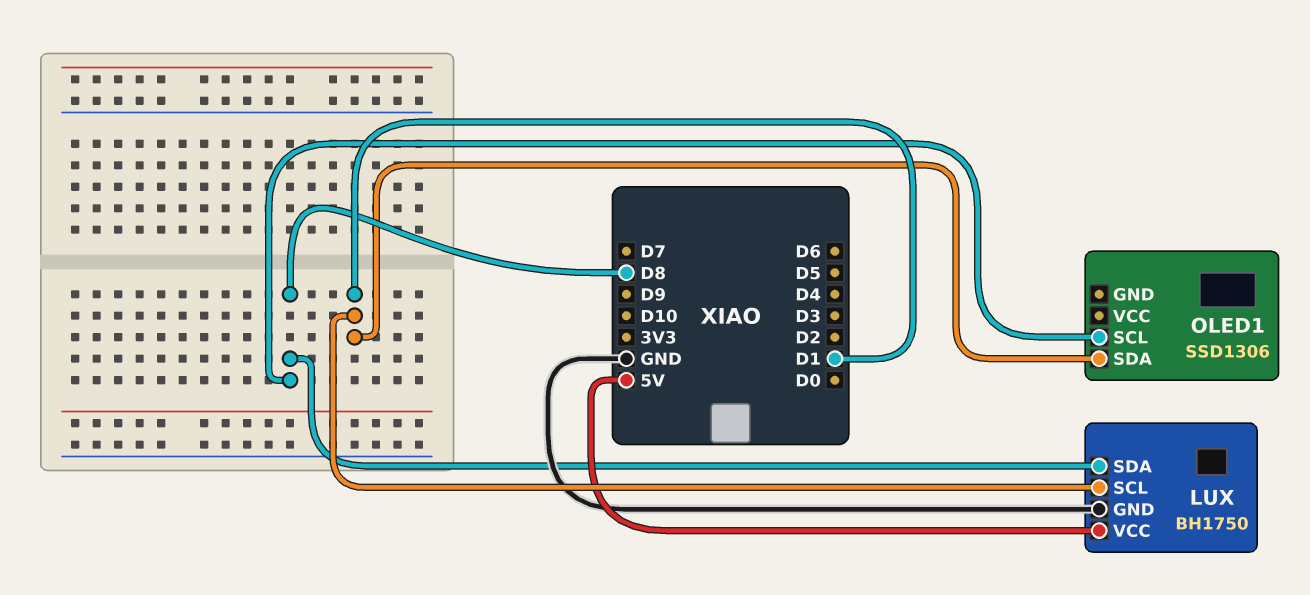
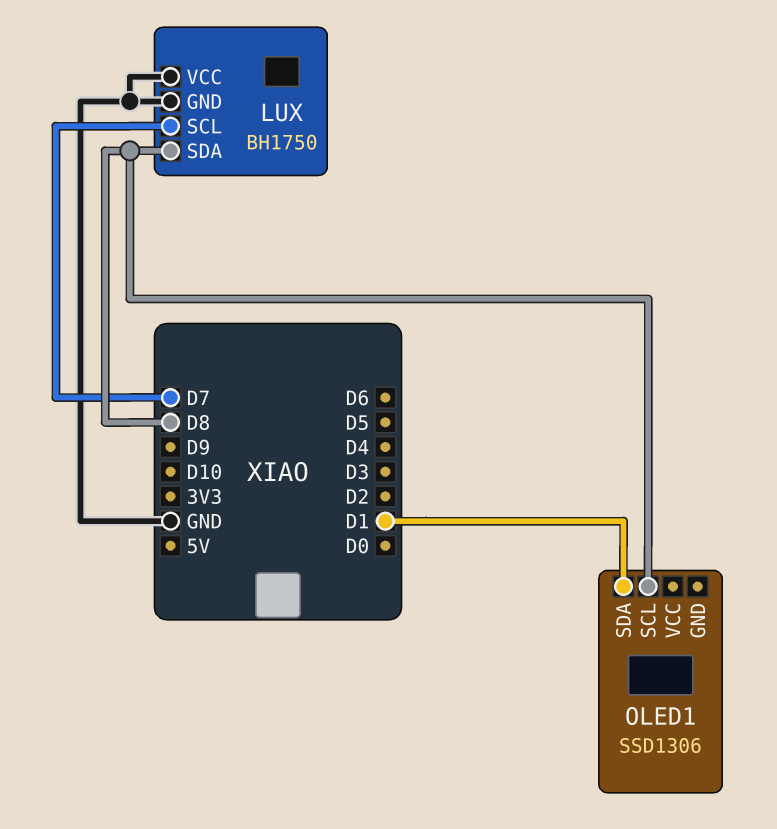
LUX pin SCL: D1 -> D7
LUX pin VCC: 5V -> GND

